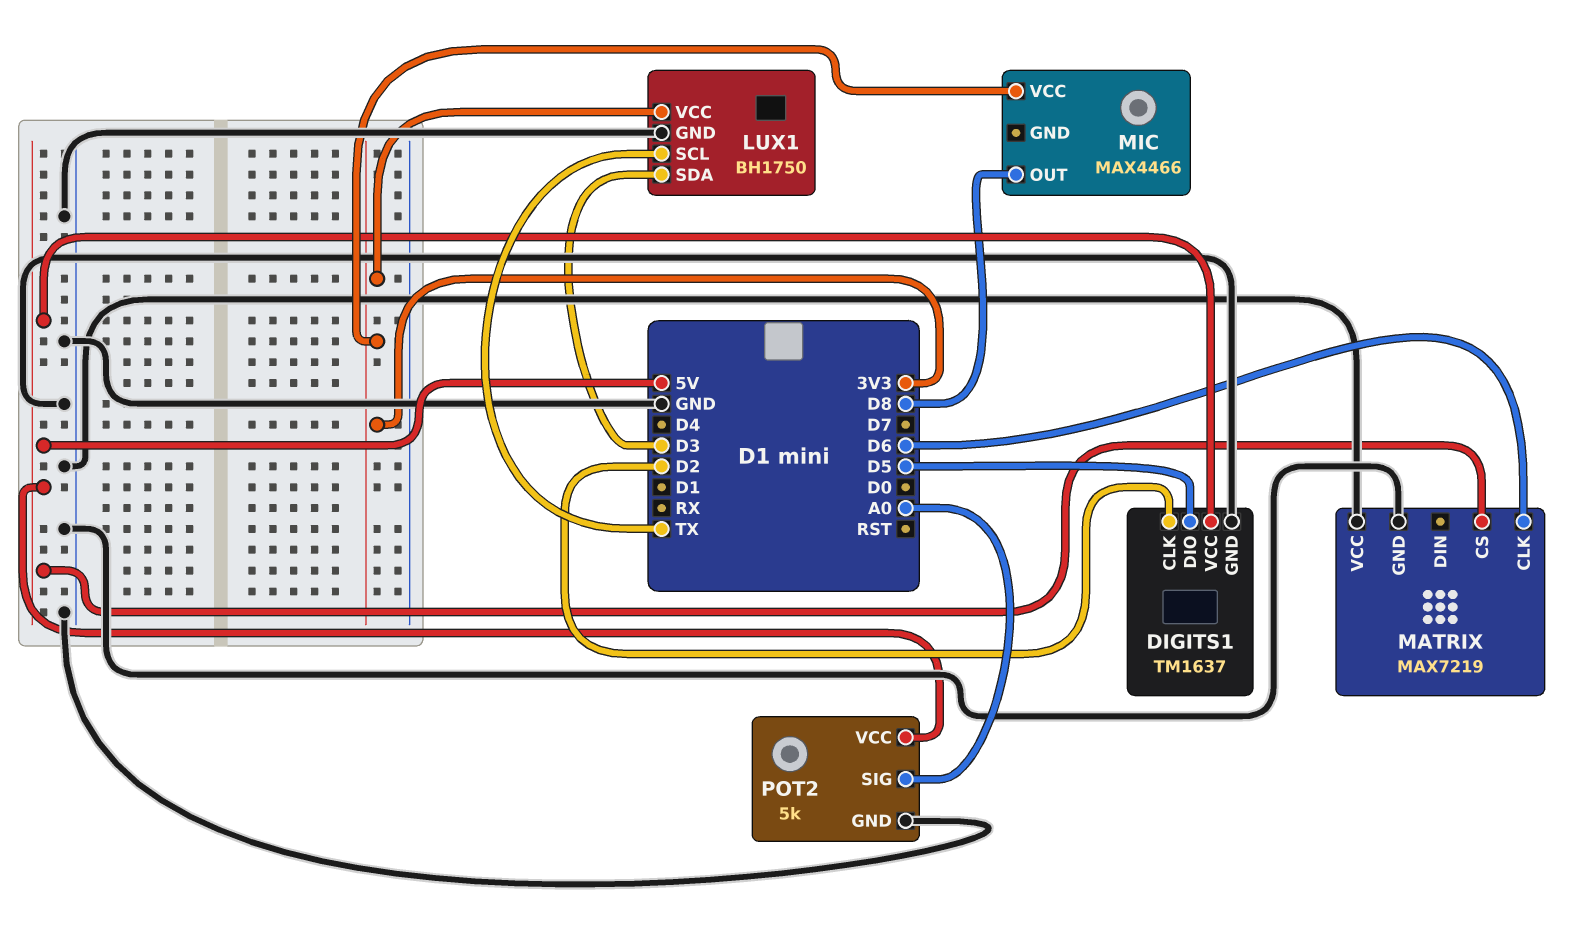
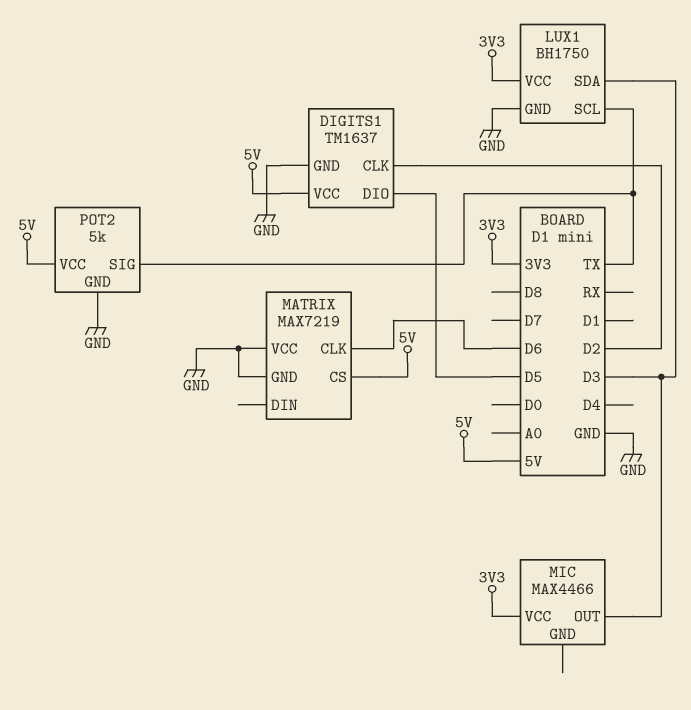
MIC pin OUT: D8 -> D3
POT2 pin SIG: A0 -> TX

